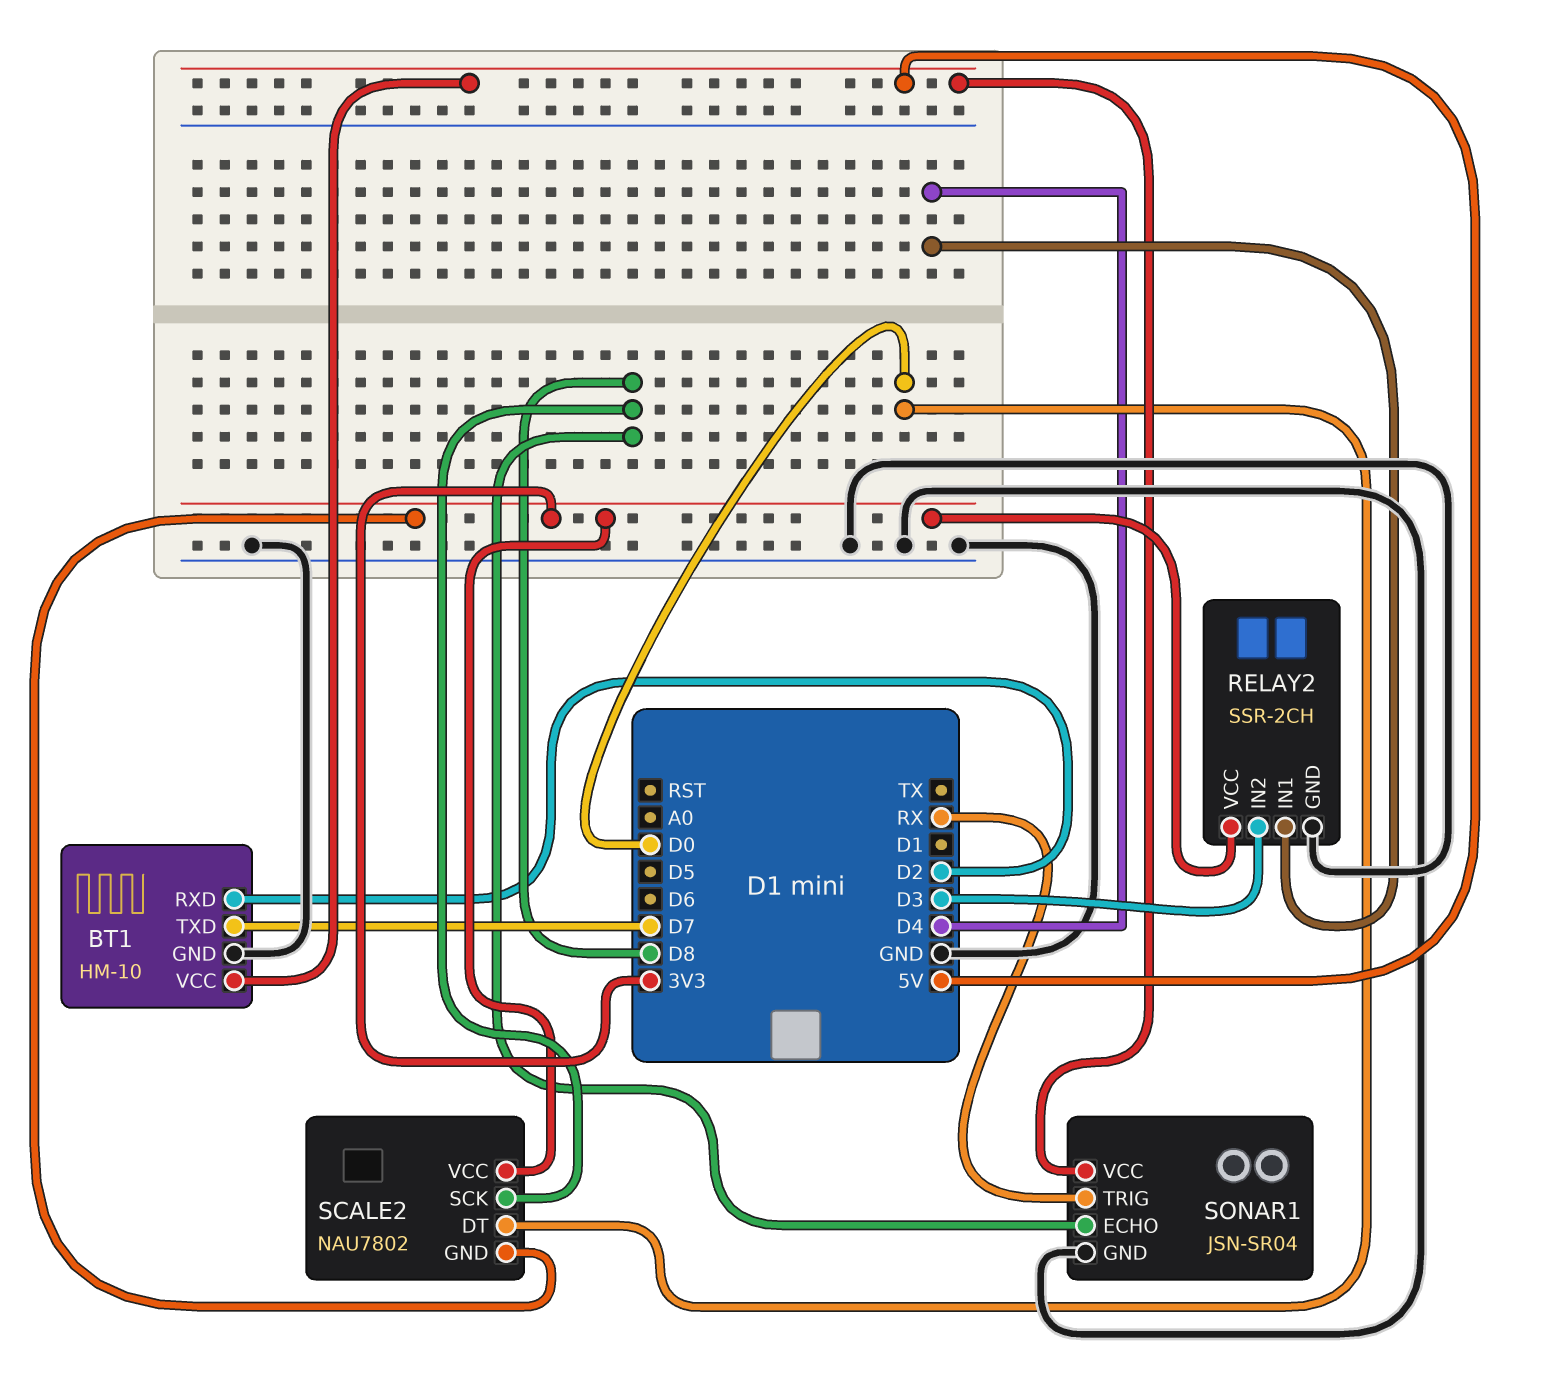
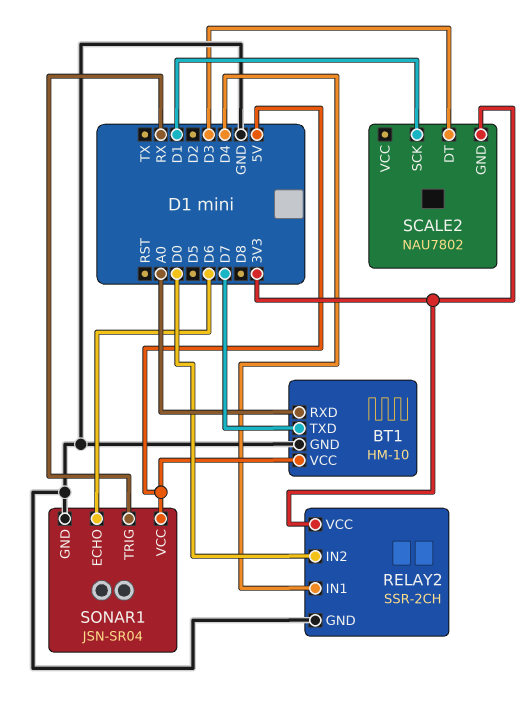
BT1 pin RXD: D2 -> A0
RELAY2 pin IN2: D3 -> D0
SCALE2 pin DT: D0 -> D3
SCALE2 pin SCK: D8 -> D1
SCALE2 pin VCC: 3V3 -> none
SONAR1 pin ECHO: D8 -> D6

